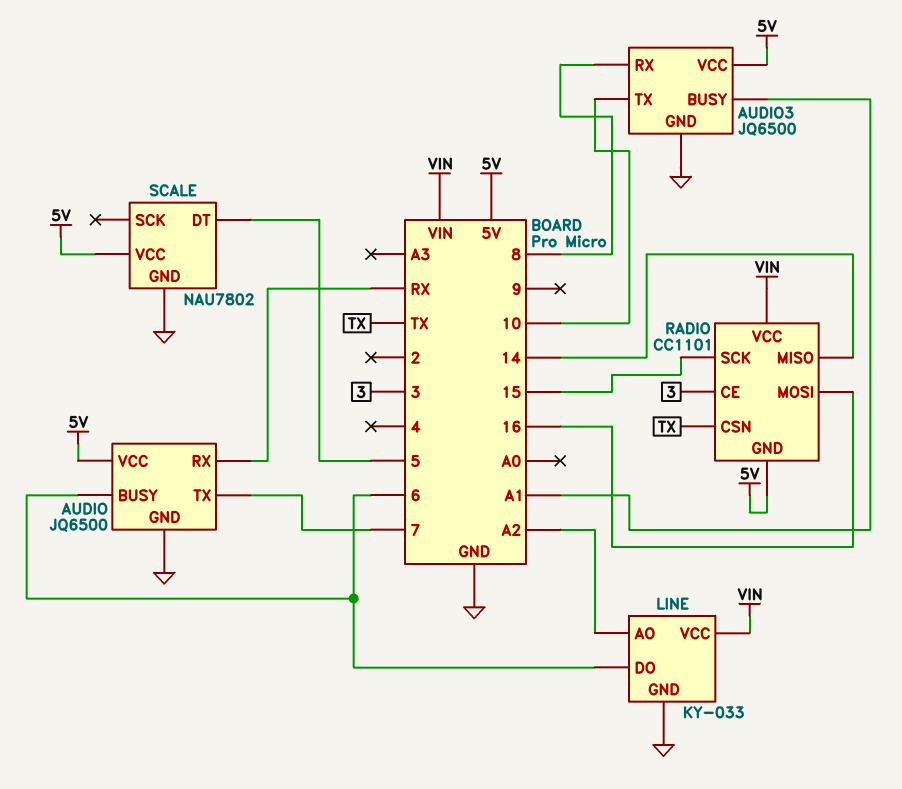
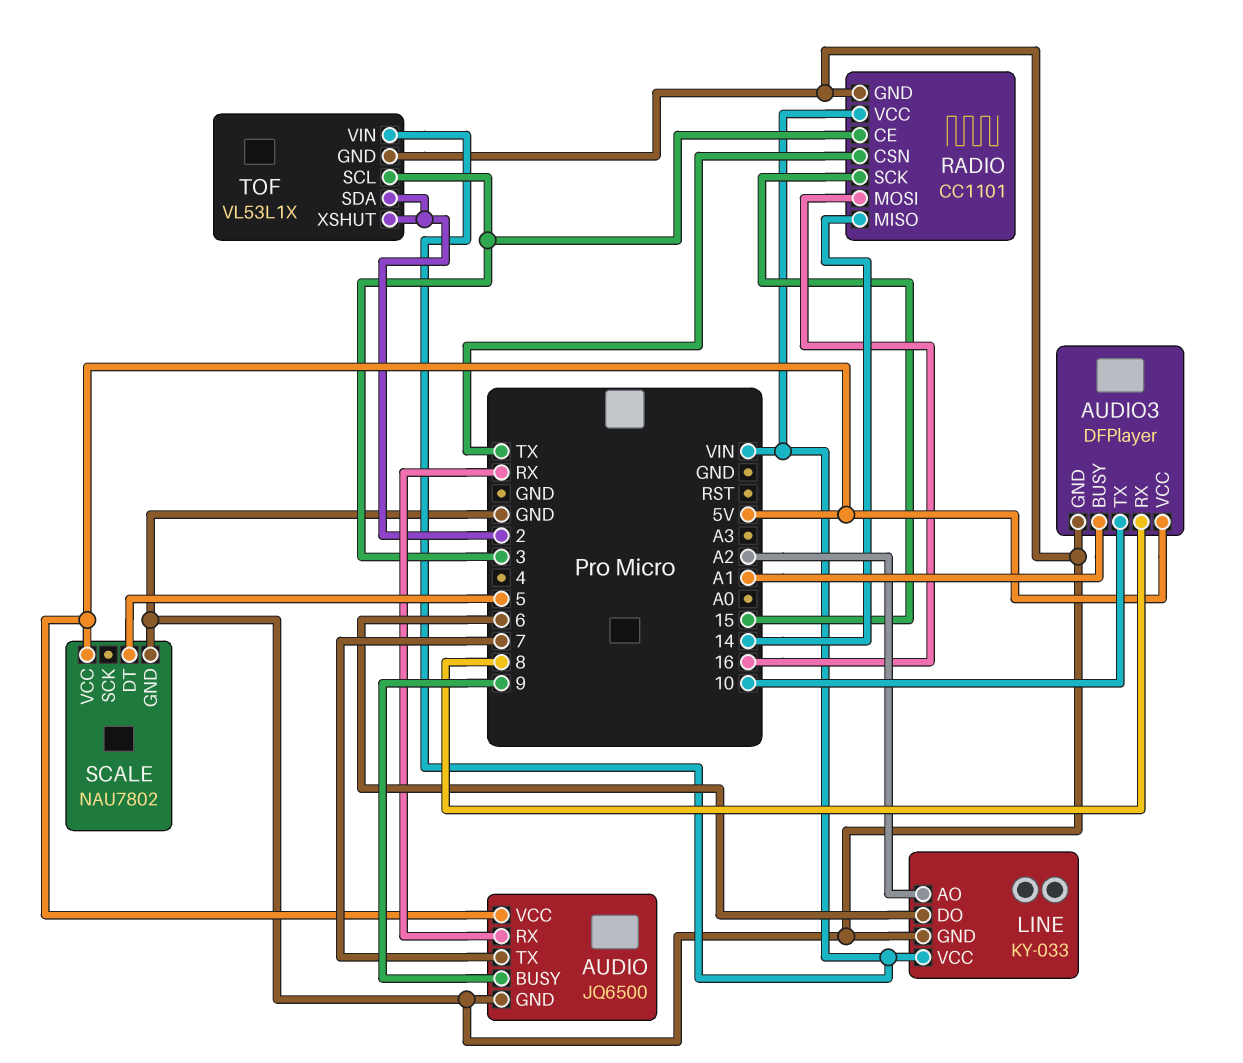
AUDIO pin BUSY: 6 -> 9
AUDIO3: JQ6500 -> DFPlayer
RADIO pin GND: 5V -> GND
TOF: none -> VL53L1X
TOF pin GND: none -> GND
TOF pin SCL: none -> 3
TOF pin SDA: none -> 2
TOF pin VIN: none -> VIN
TOF pin XSHUT: none -> 2

